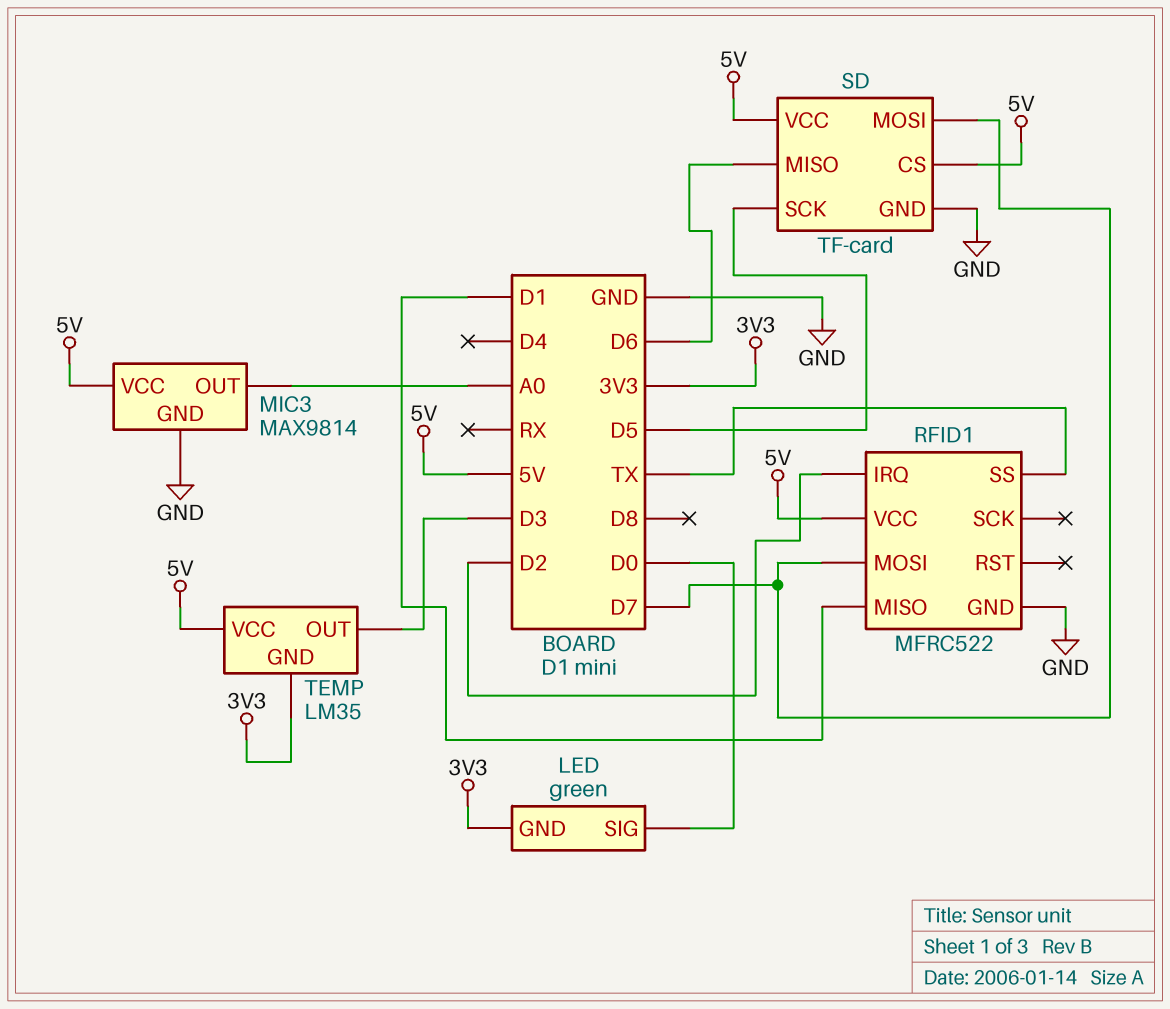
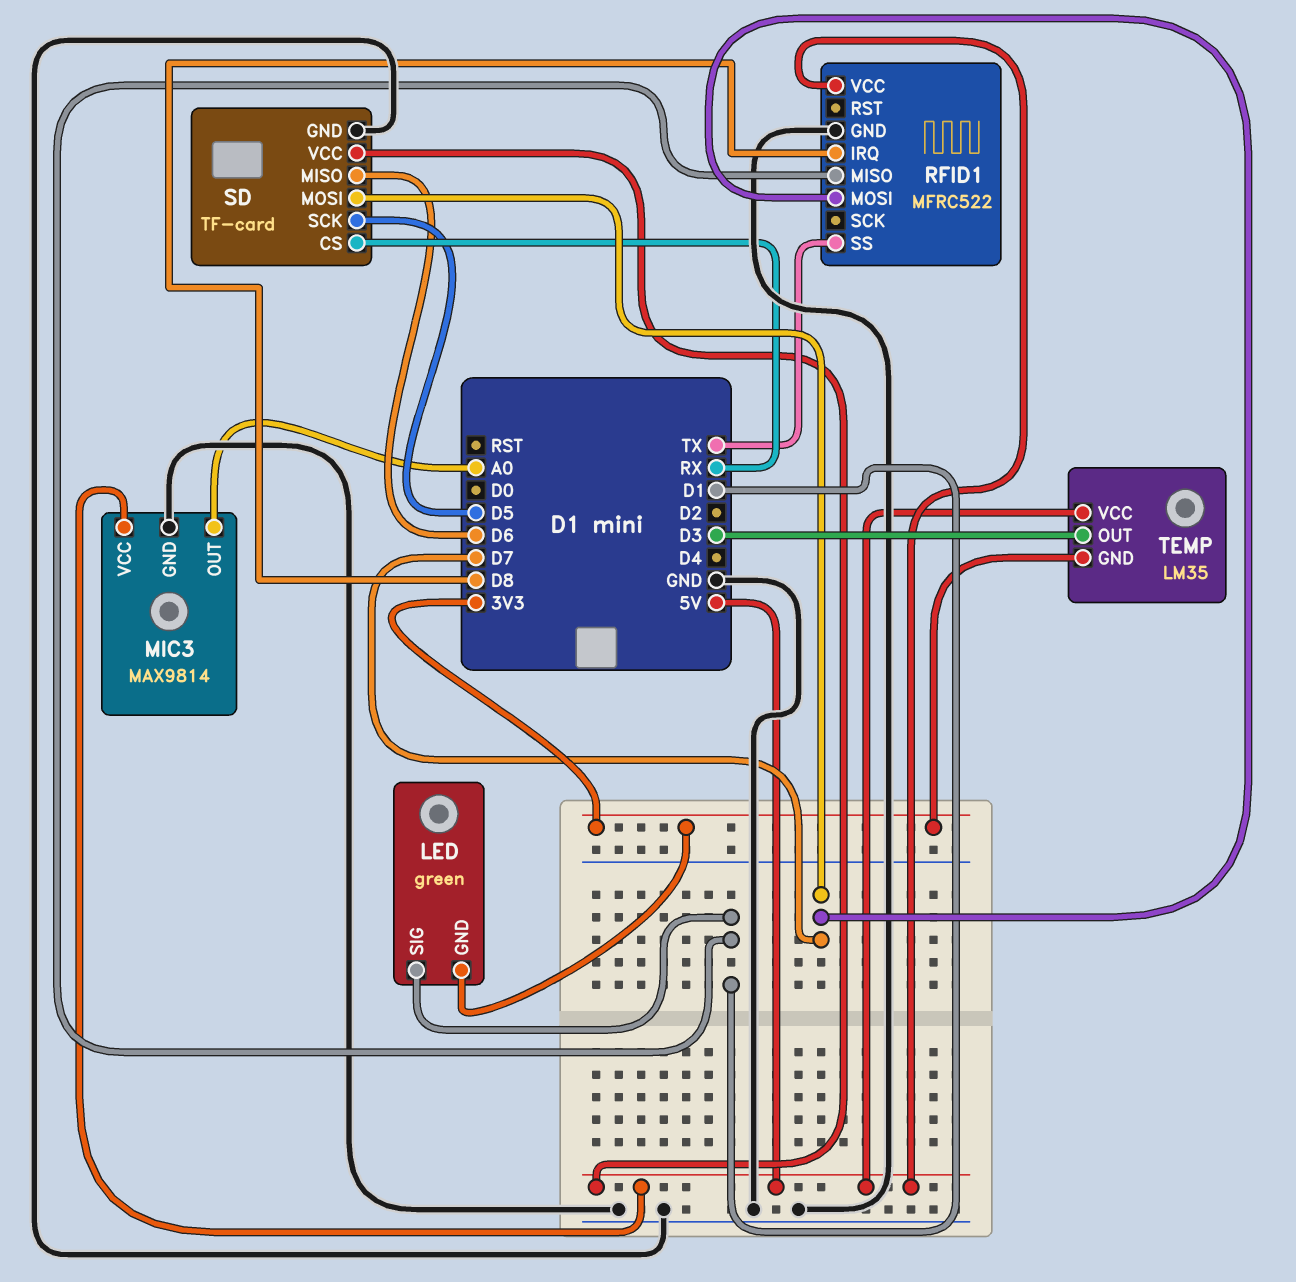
LED pin SIG: D0 -> D1
RFID1 pin IRQ: D2 -> D8
SD pin CS: 5V -> RX

